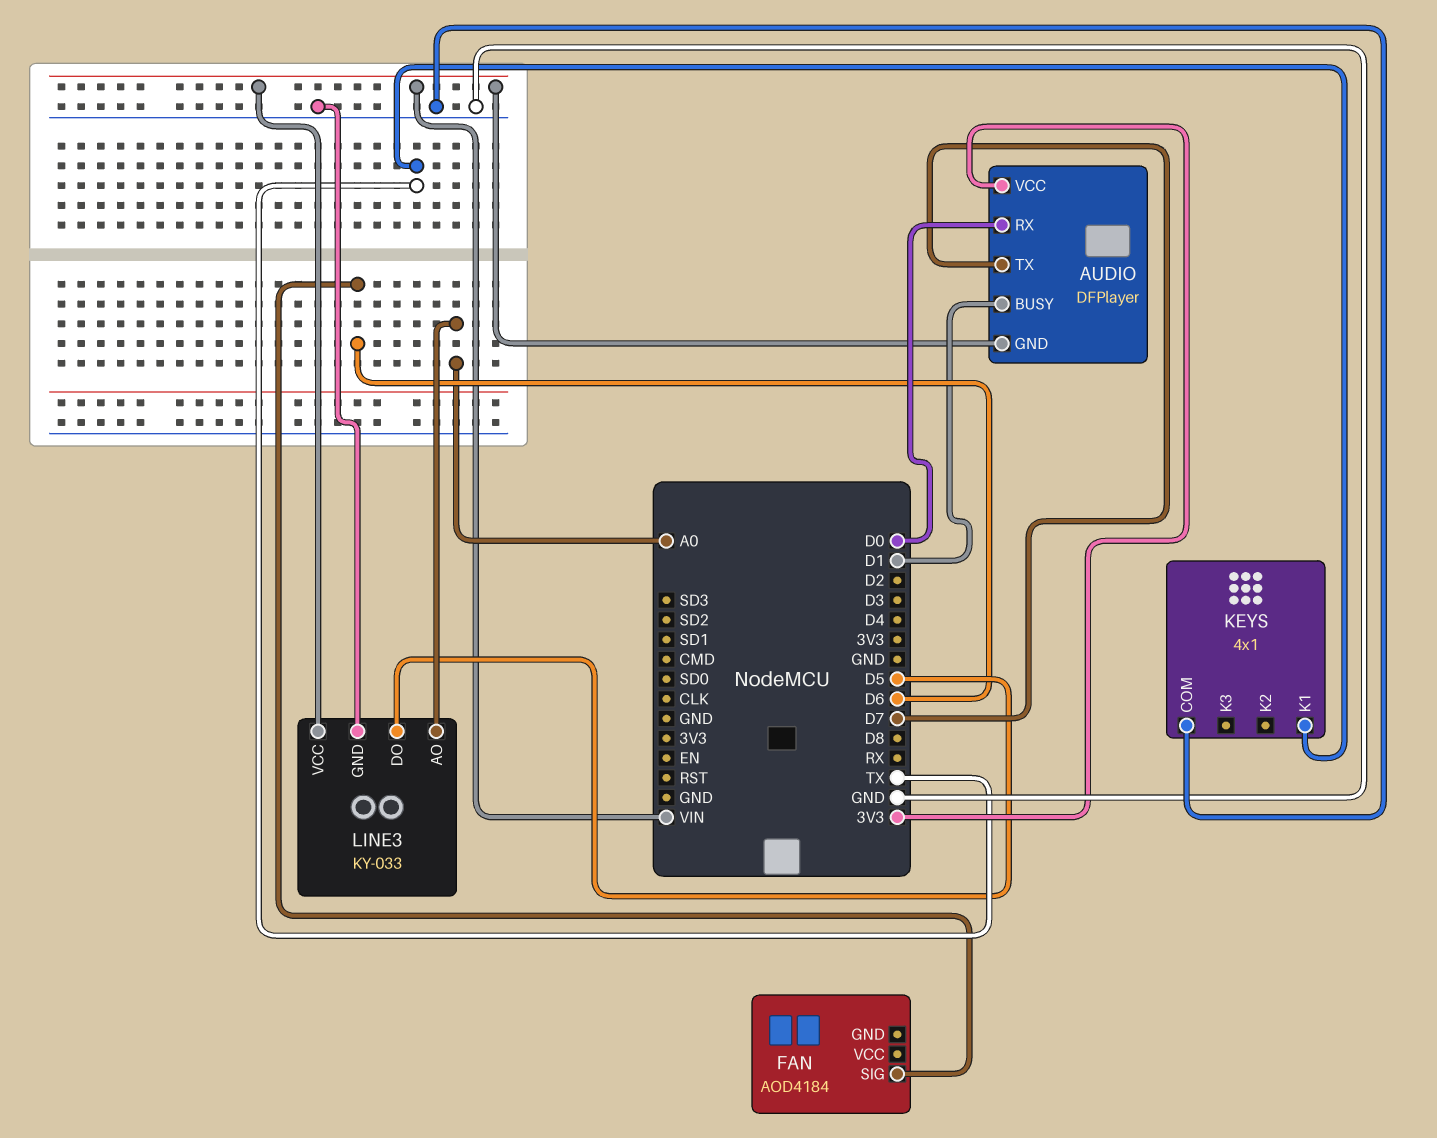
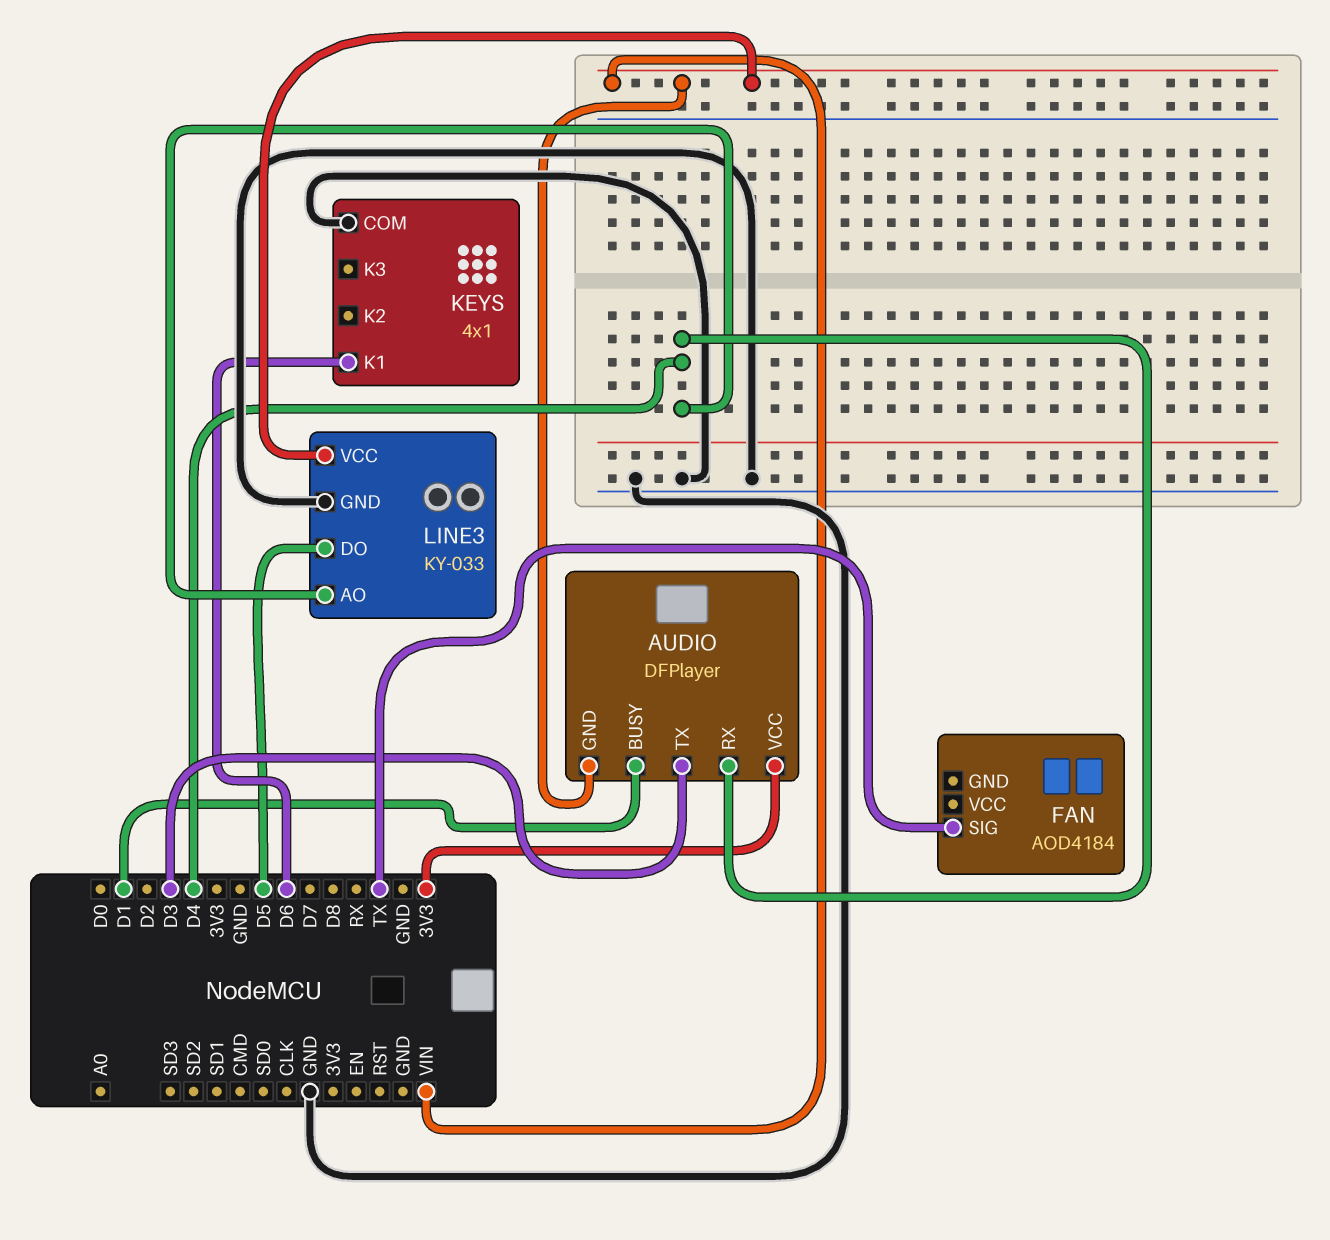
AUDIO pin RX: D0 -> D4
AUDIO pin TX: D7 -> D3
FAN pin SIG: D6 -> TX
KEYS pin K1: TX -> D6
LINE3 pin AO: A0 -> D4

